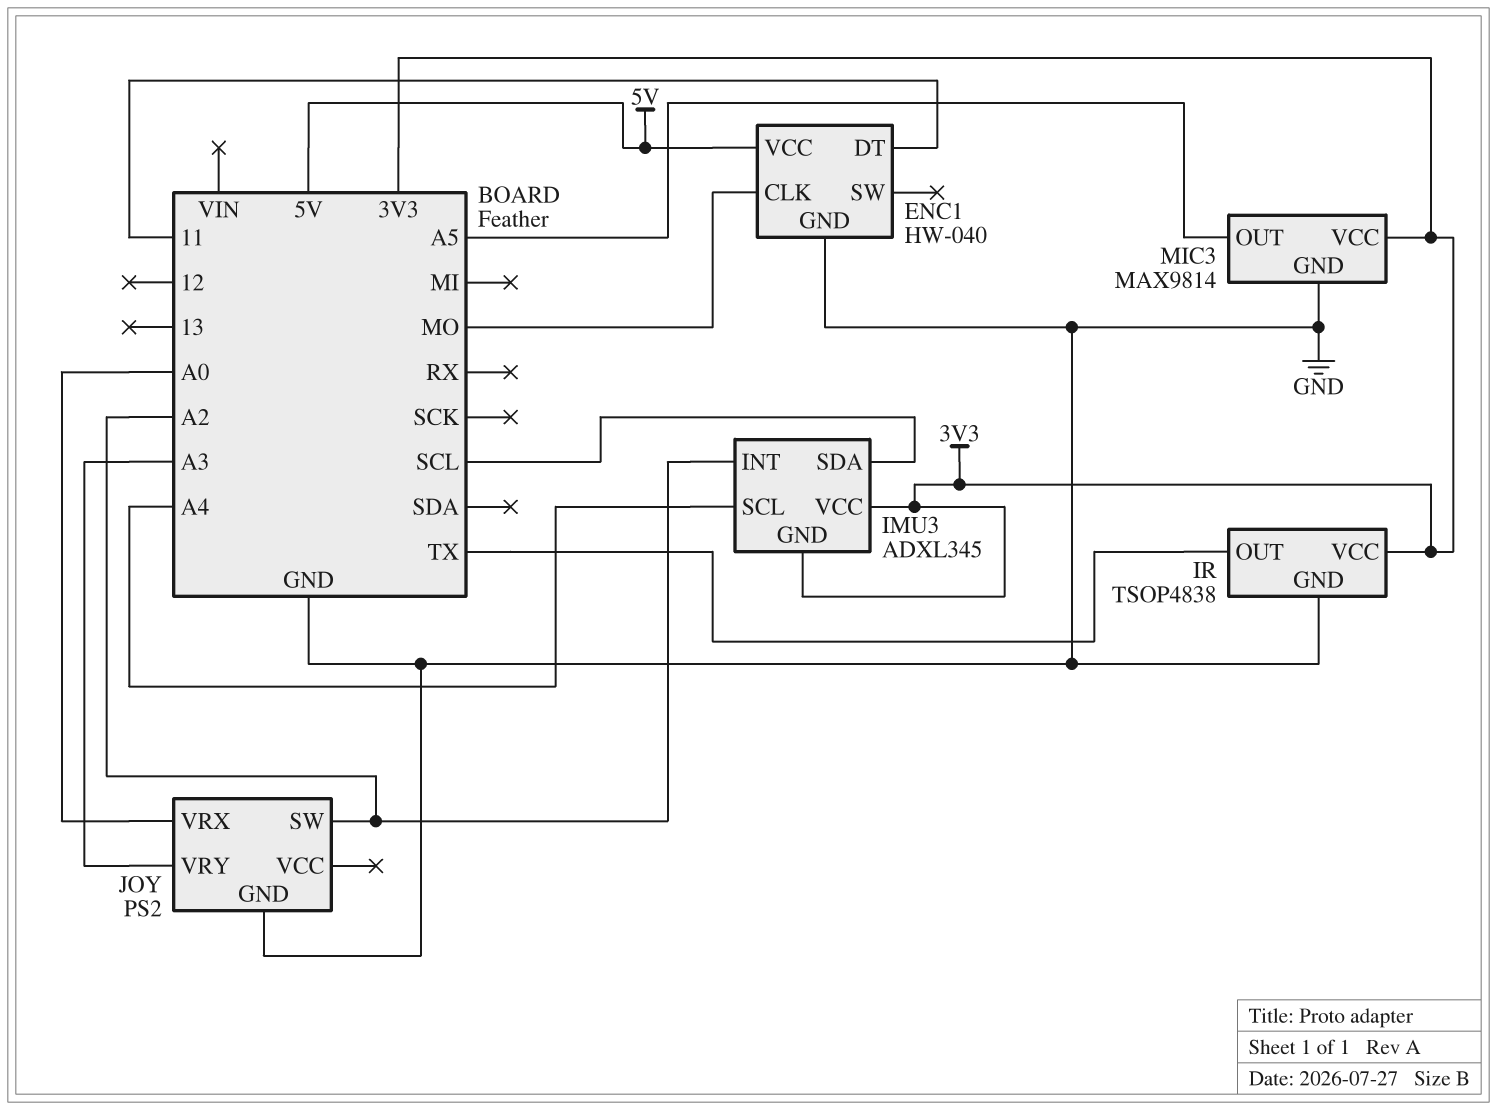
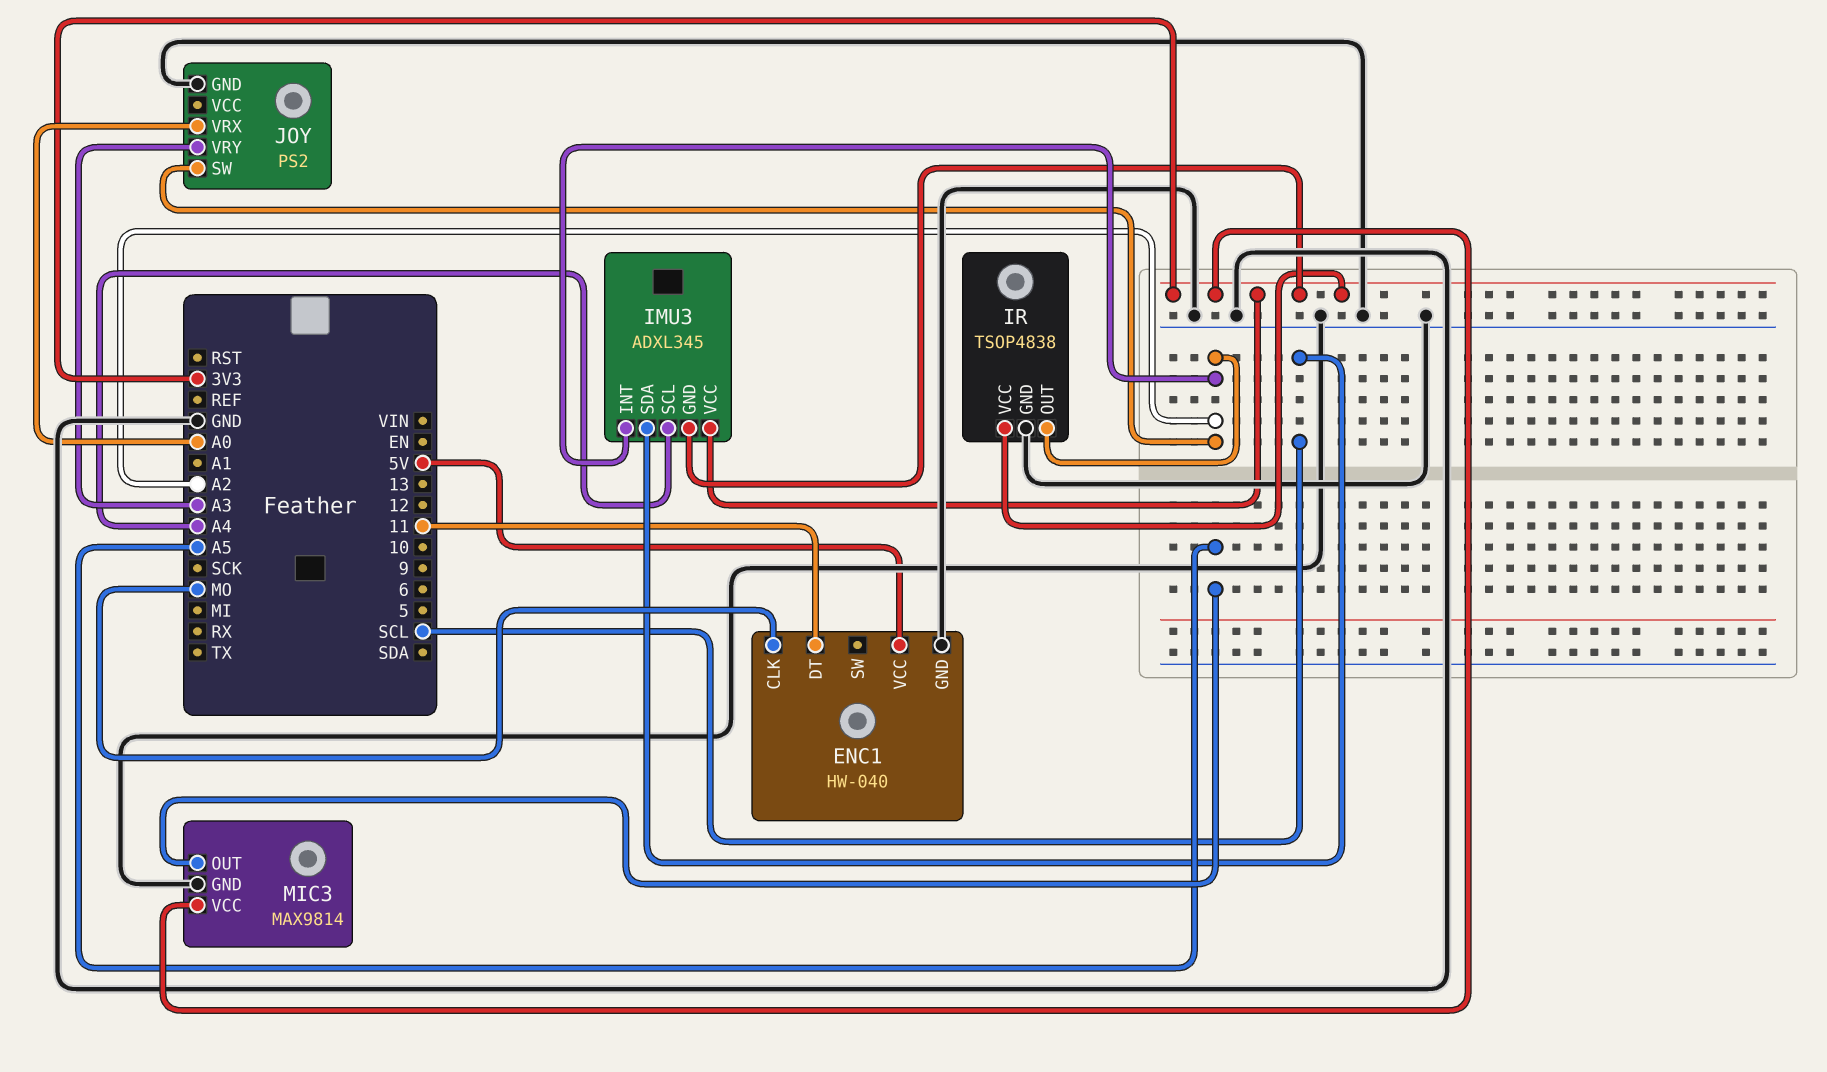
IR pin OUT: TX -> A2

